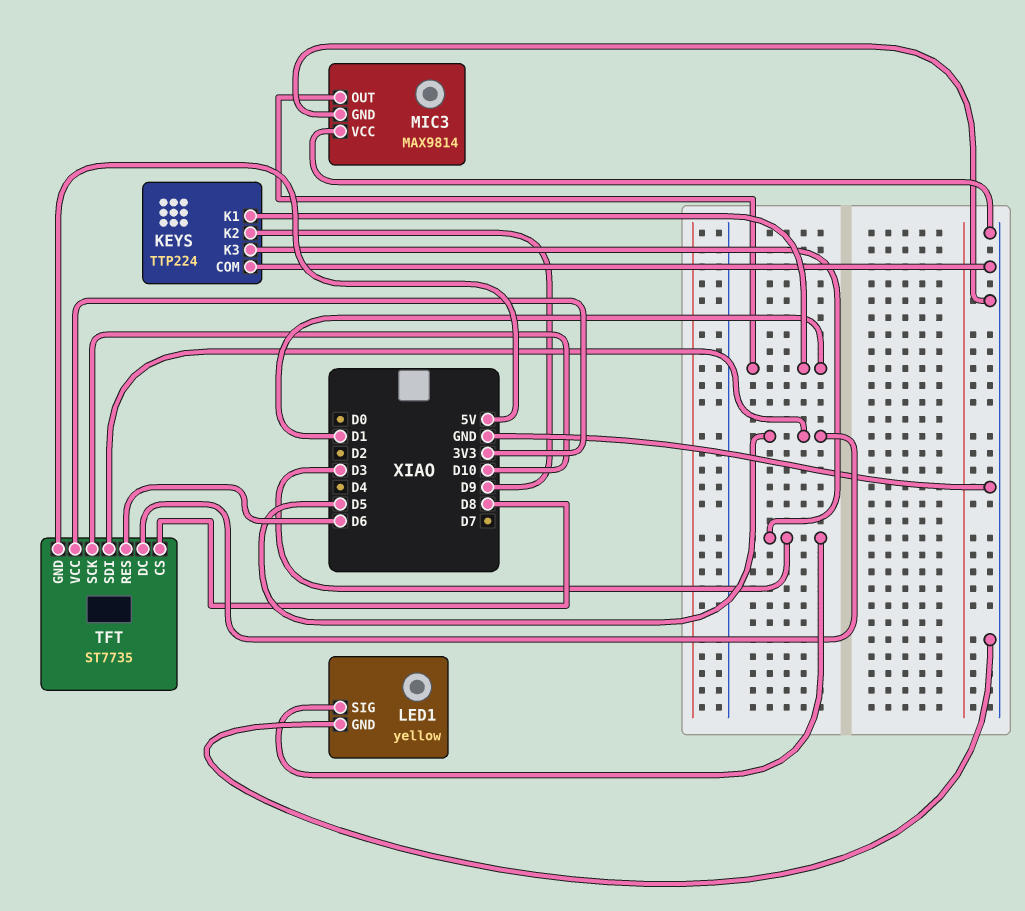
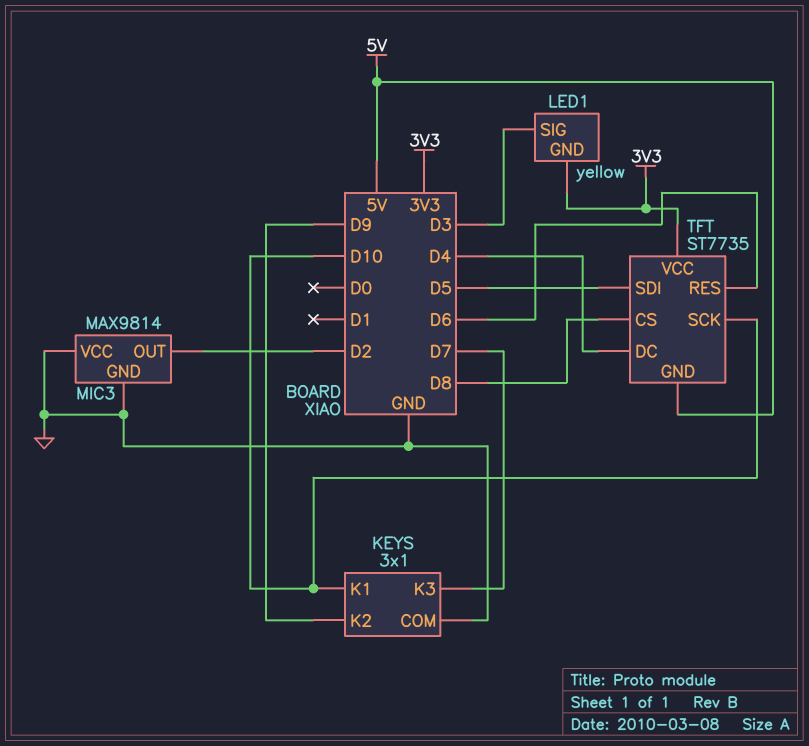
KEYS: TTP224 -> 3x1
KEYS pin K1: D1 -> D10
KEYS pin K3: D3 -> D7
LED1 pin GND: GND -> 3V3
MIC3 pin OUT: D1 -> D2
TFT pin DC: D5 -> D4

